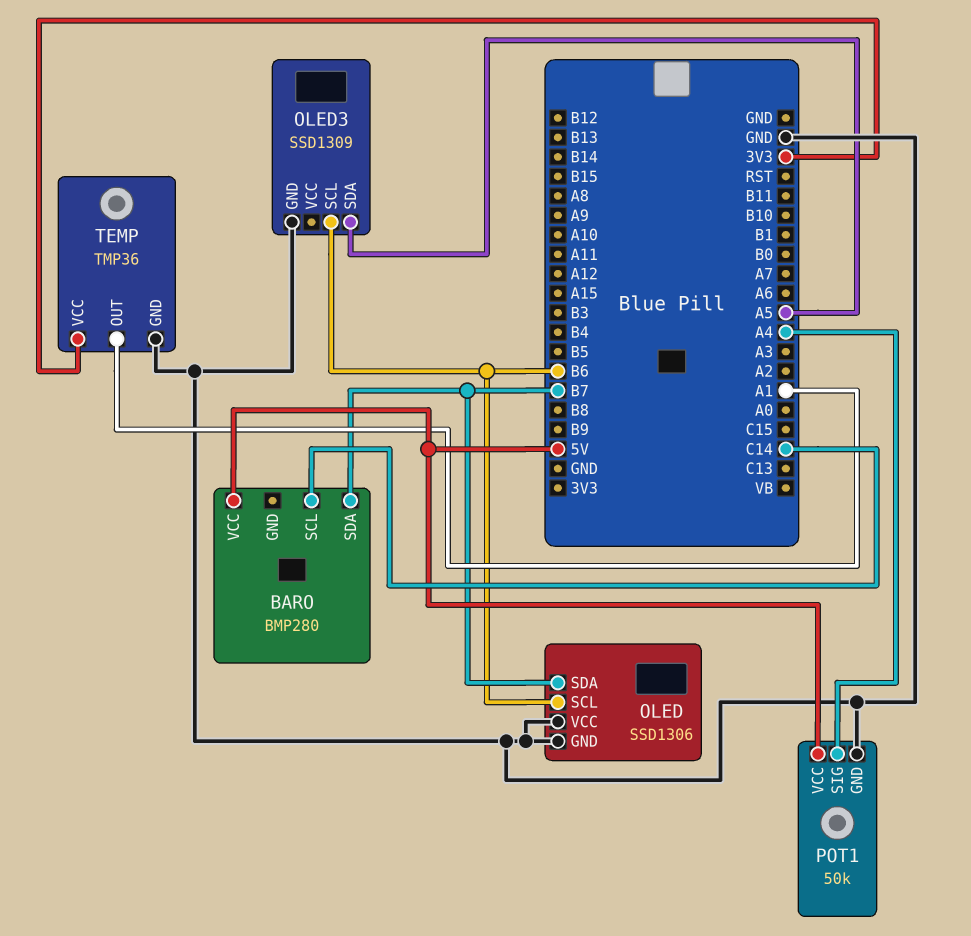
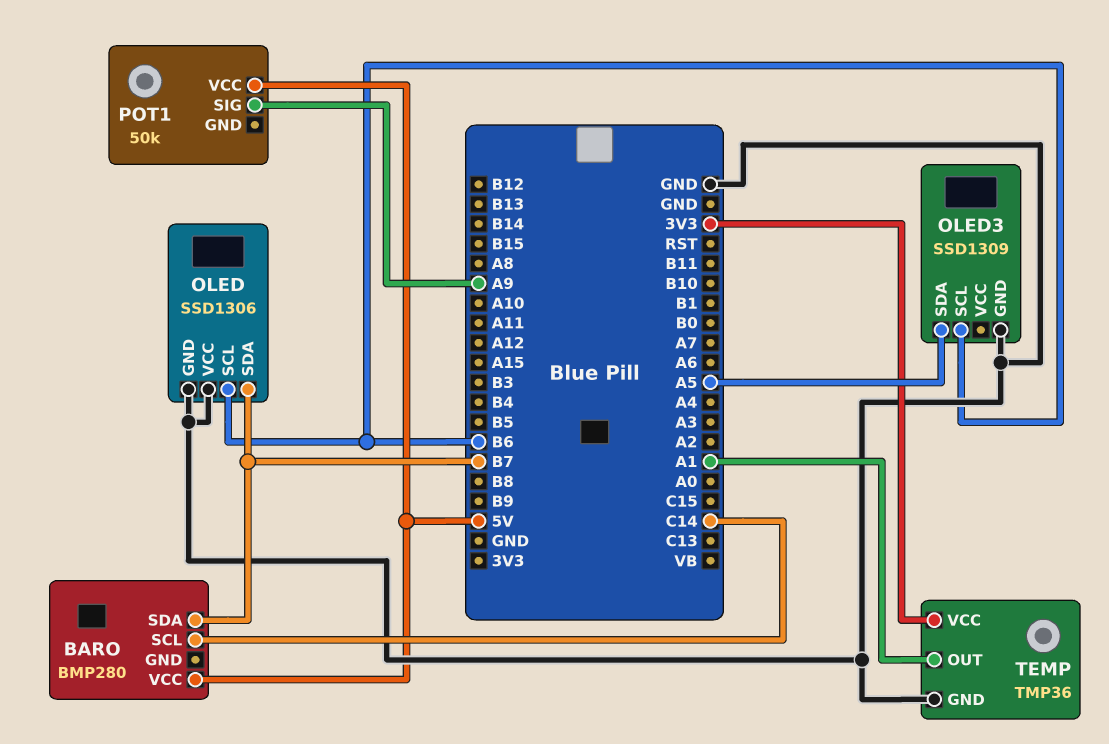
POT1 pin GND: GND -> none
POT1 pin SIG: A4 -> A9

